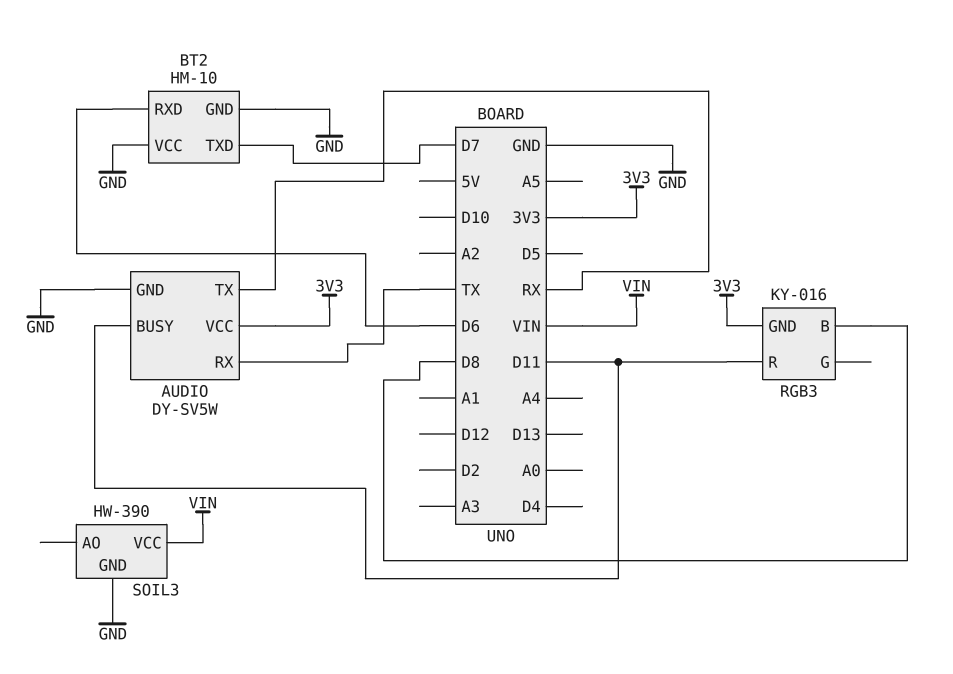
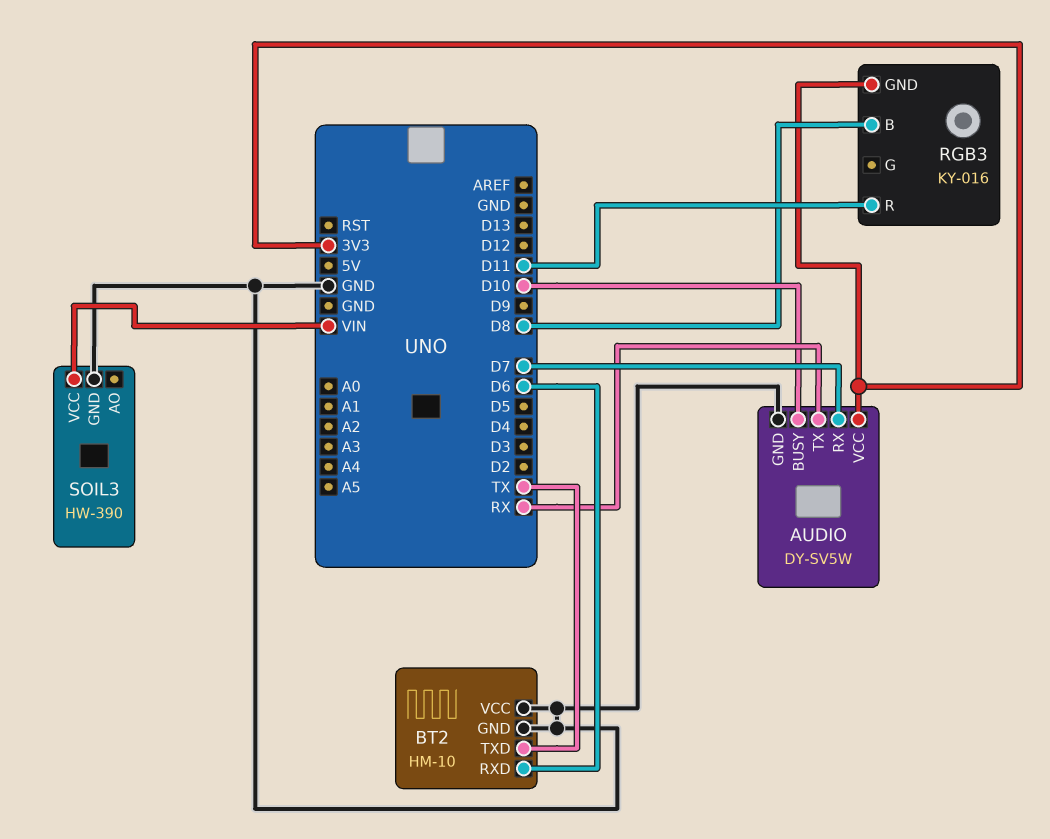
AUDIO pin BUSY: D11 -> D10
AUDIO pin RX: TX -> D7
BT2 pin TXD: D7 -> TX

